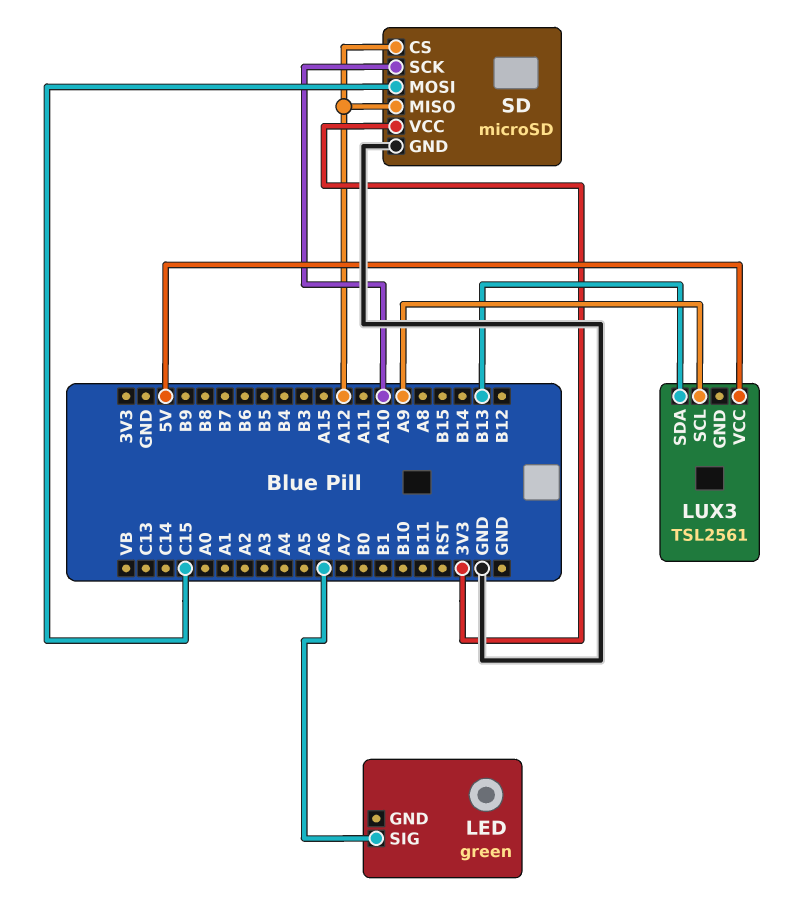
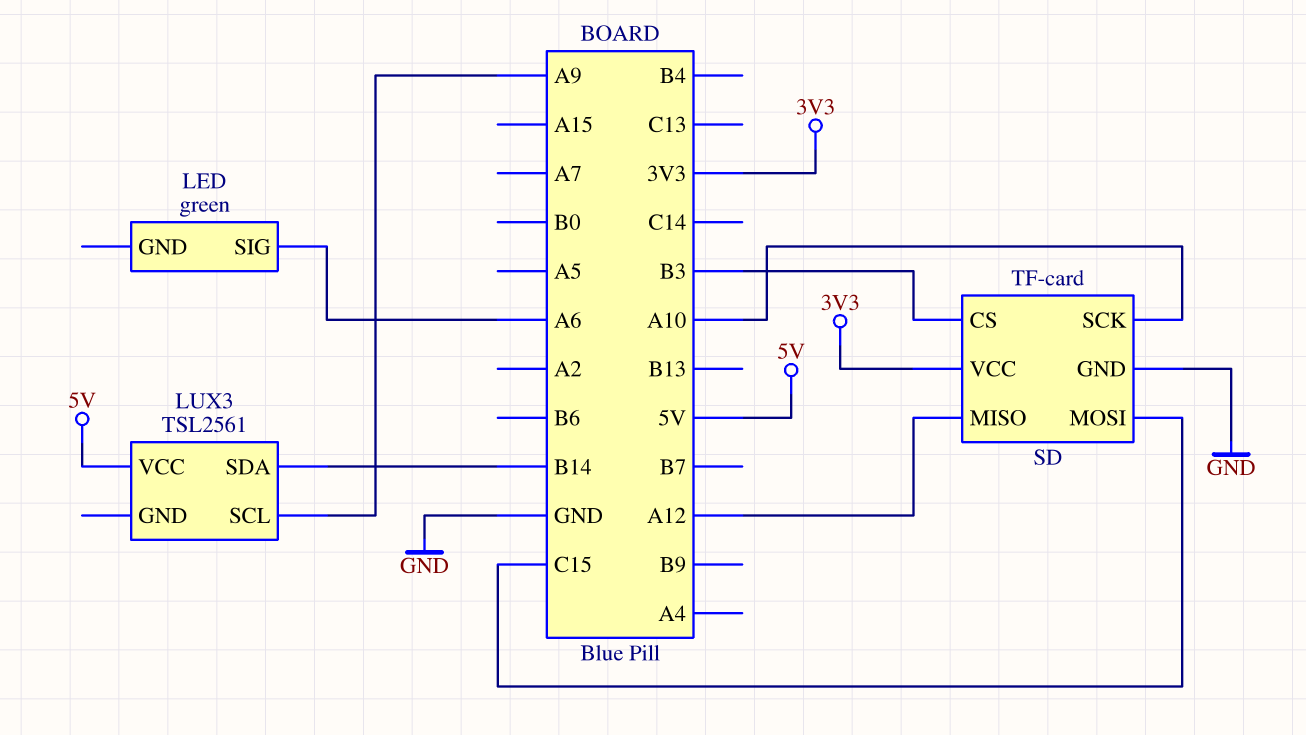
LUX3 pin SDA: B13 -> B14
SD: microSD -> TF-card
SD pin CS: A12 -> B3

